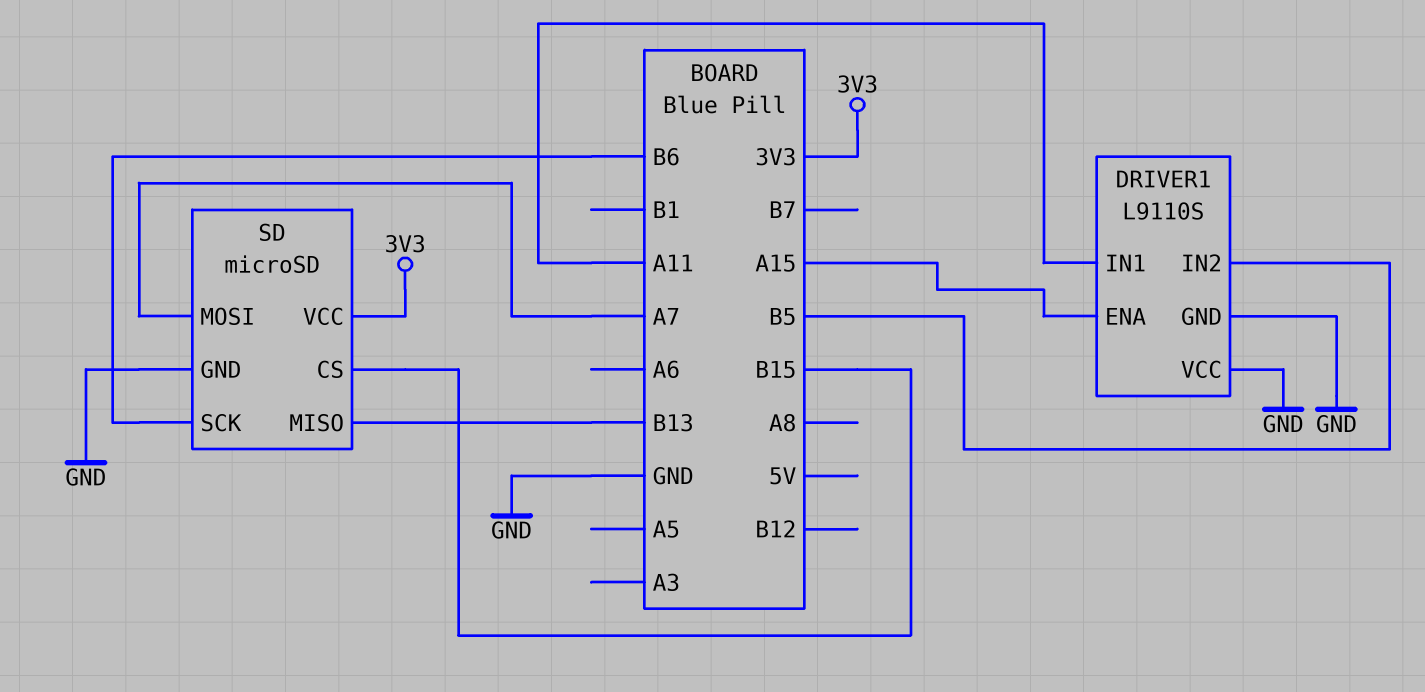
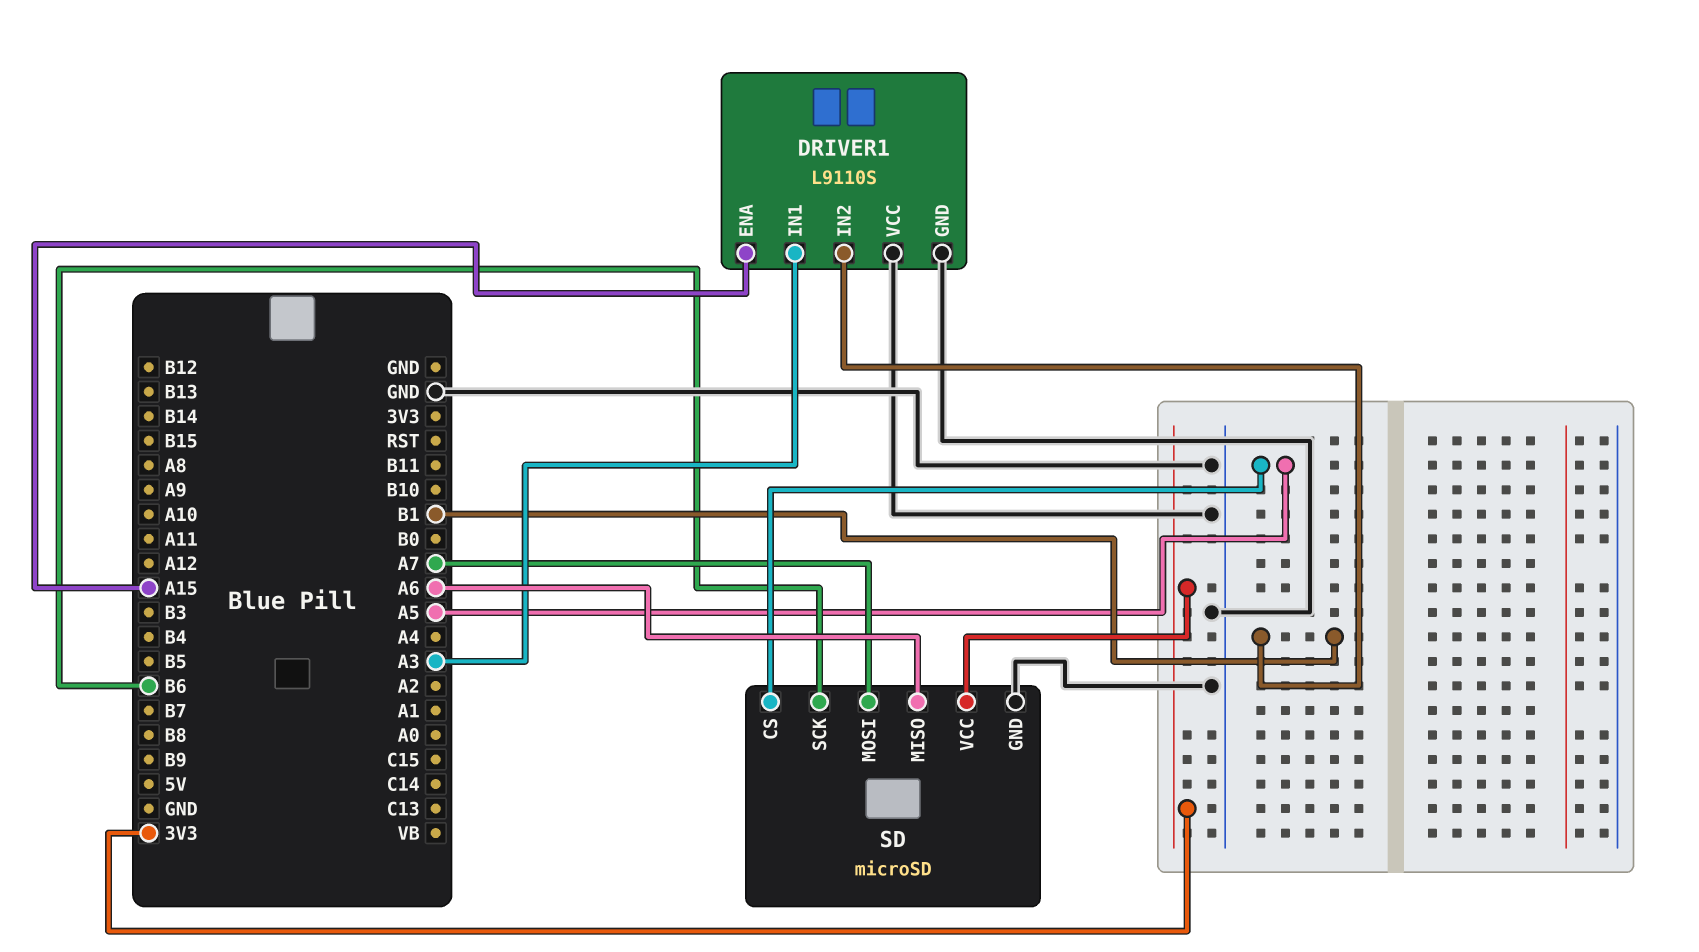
DRIVER1 pin IN1: A11 -> A3
DRIVER1 pin IN2: B5 -> B1
SD pin CS: B15 -> A5
SD pin MISO: B13 -> A6

